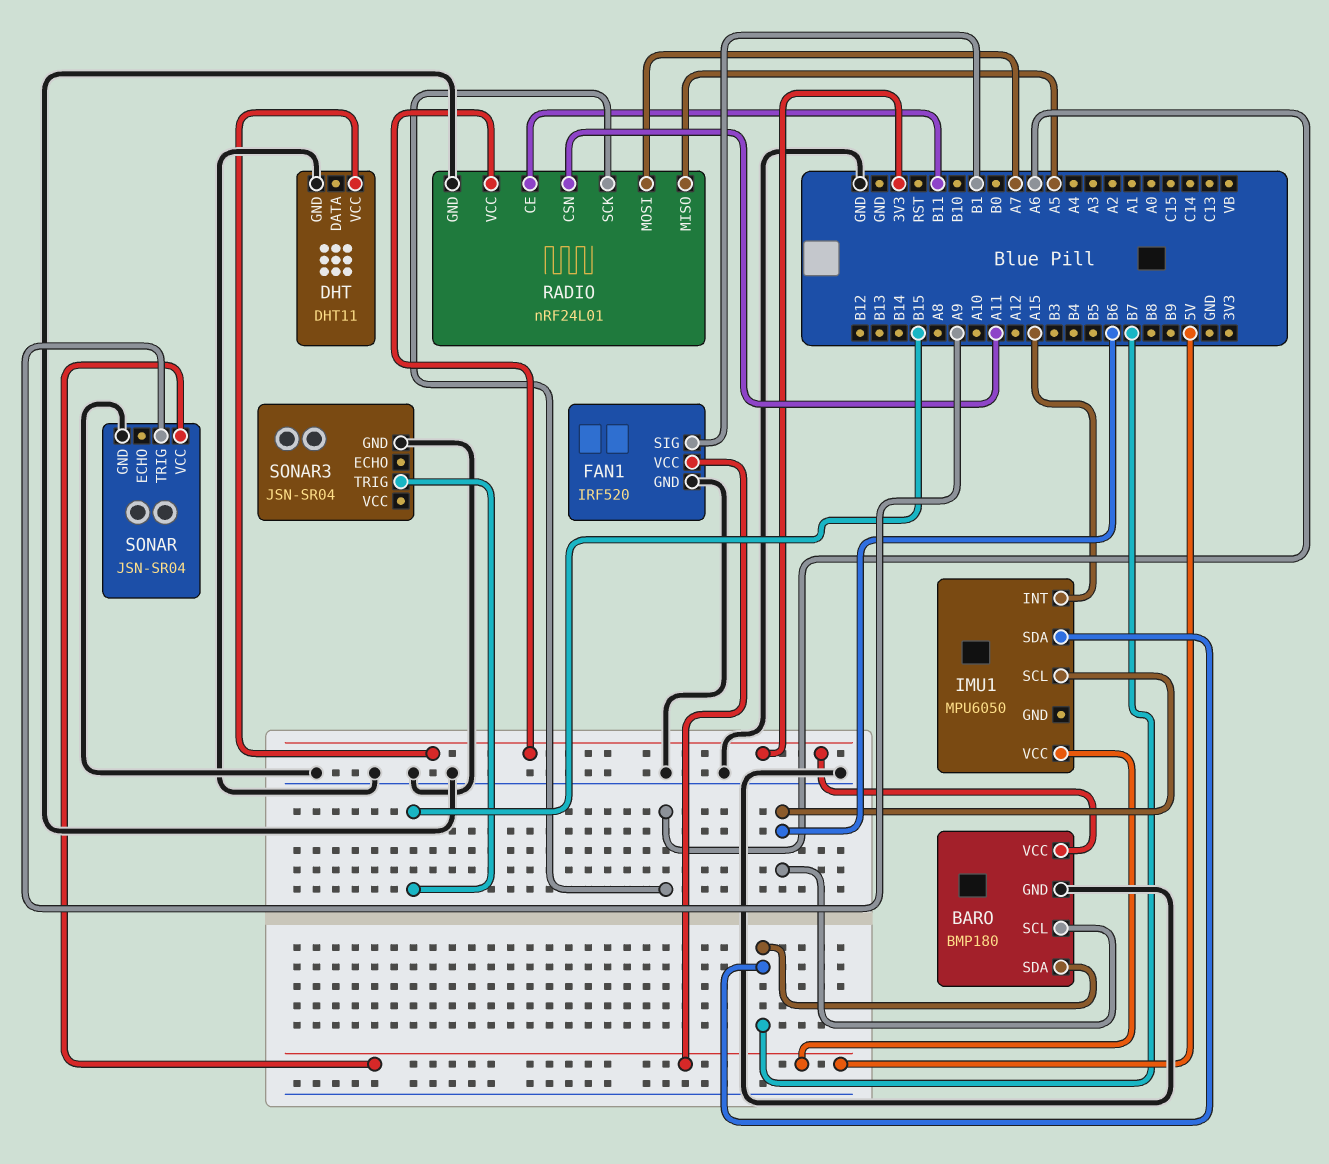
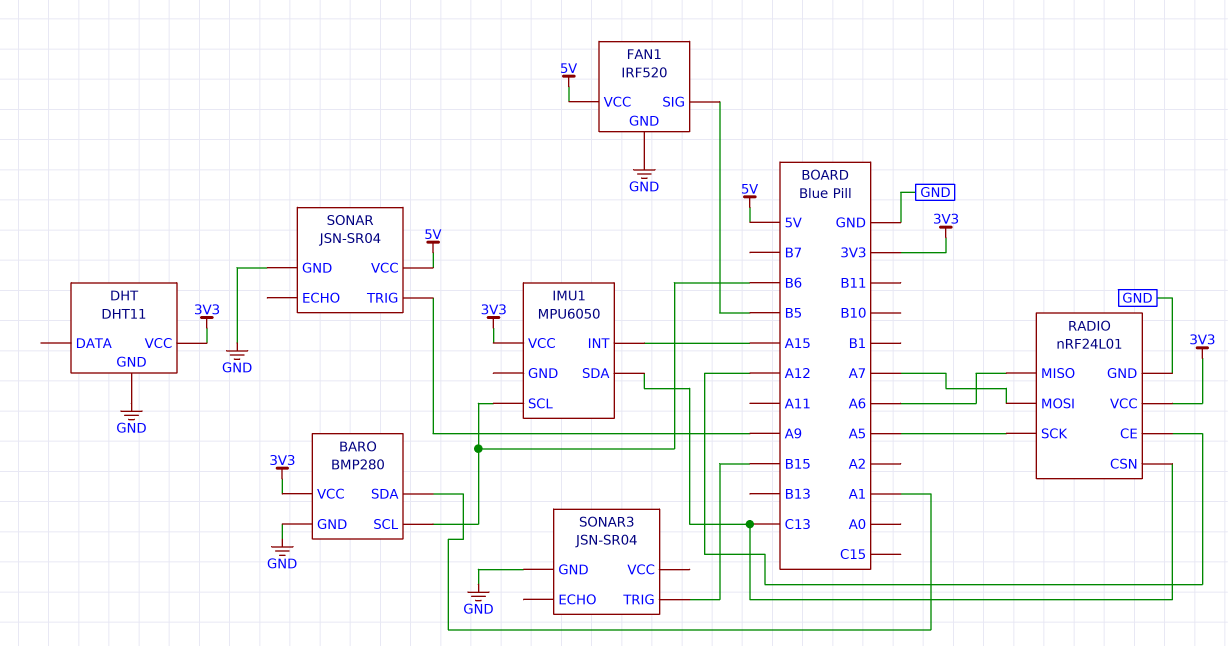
BARO: BMP180 -> BMP280
BARO pin SDA: B7 -> A1
FAN1 pin SIG: B1 -> B5
IMU1 pin SDA: B7 -> C13
IMU1 pin VCC: 5V -> 3V3
RADIO pin CE: B11 -> A12
RADIO pin CSN: A11 -> C13
RADIO pin MISO: A5 -> A6
RADIO pin SCK: A6 -> A5

